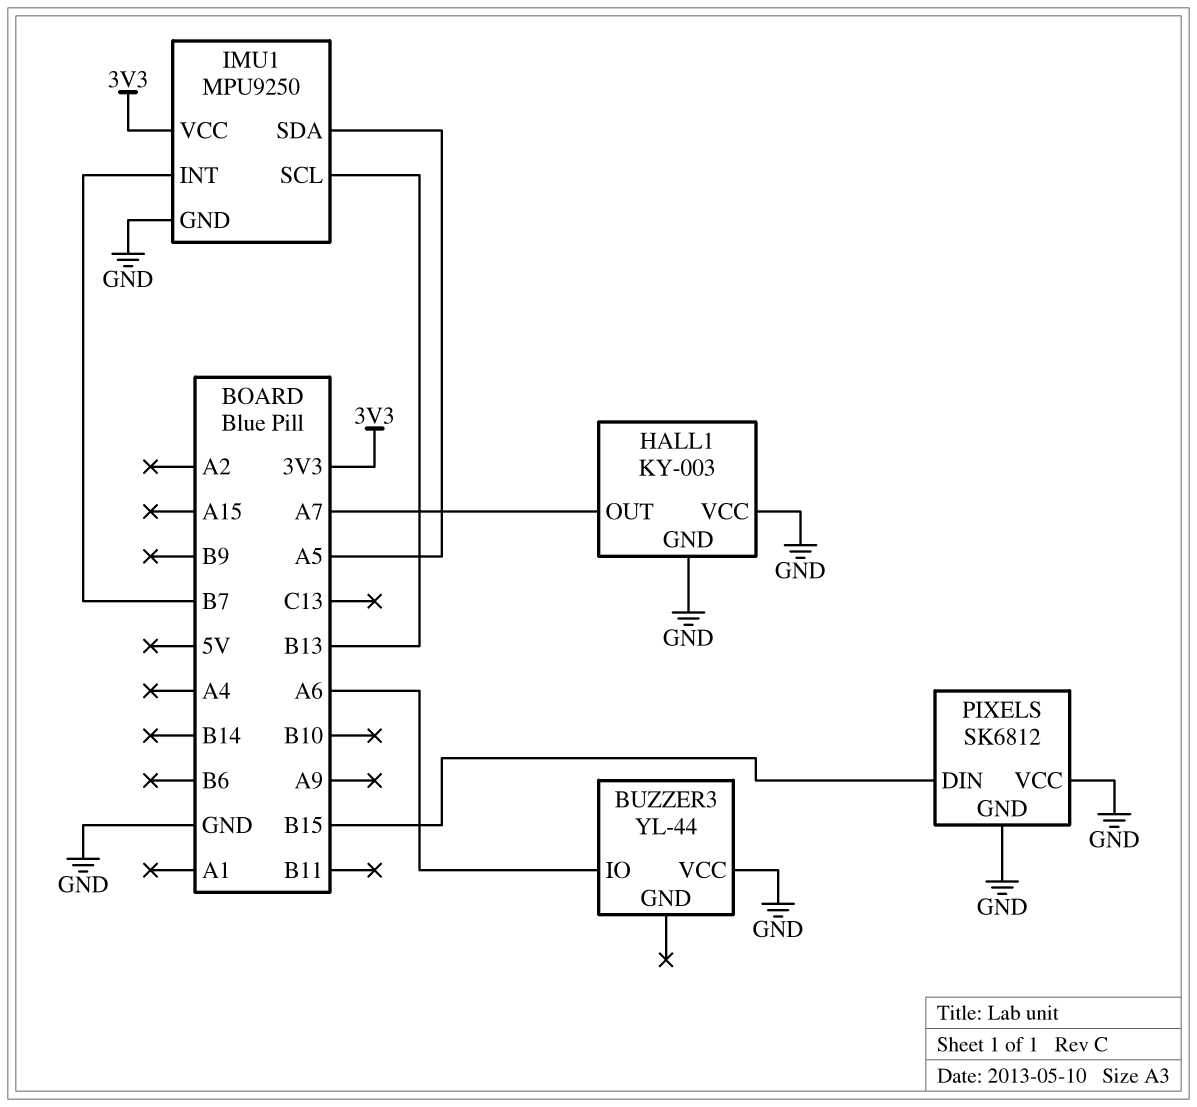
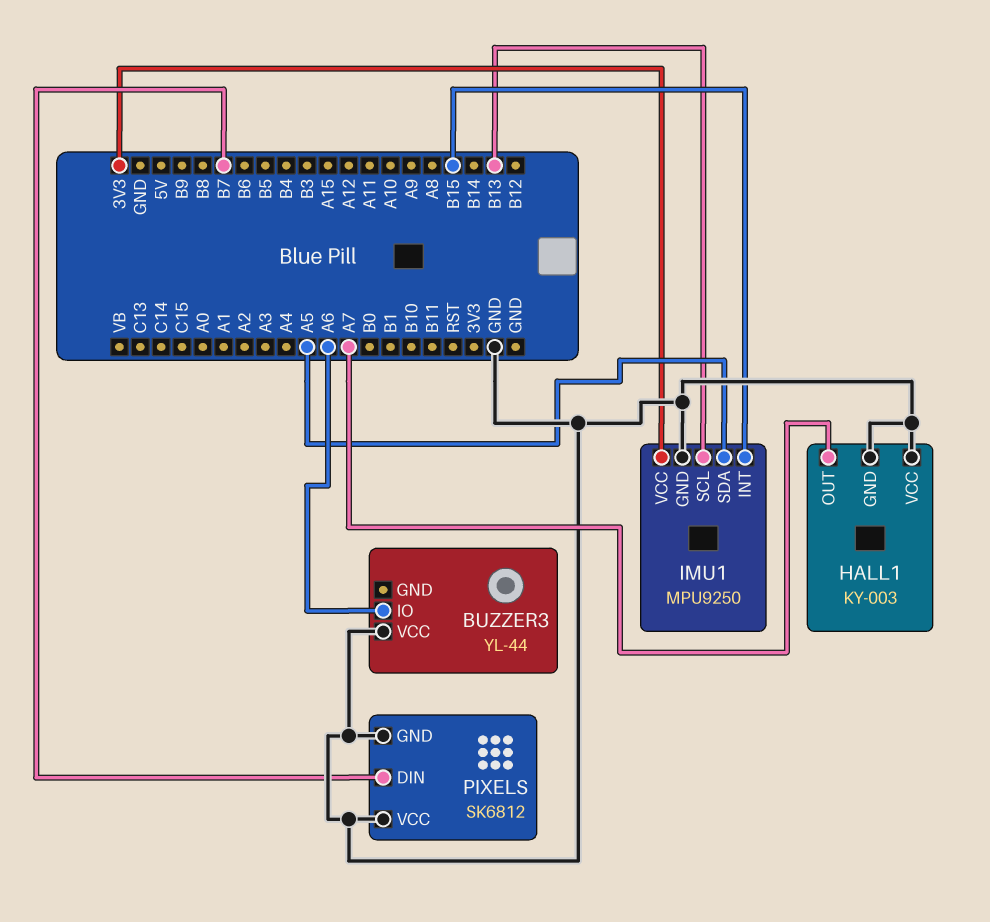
IMU1 pin INT: B7 -> B15
PIXELS pin DIN: B15 -> B7

